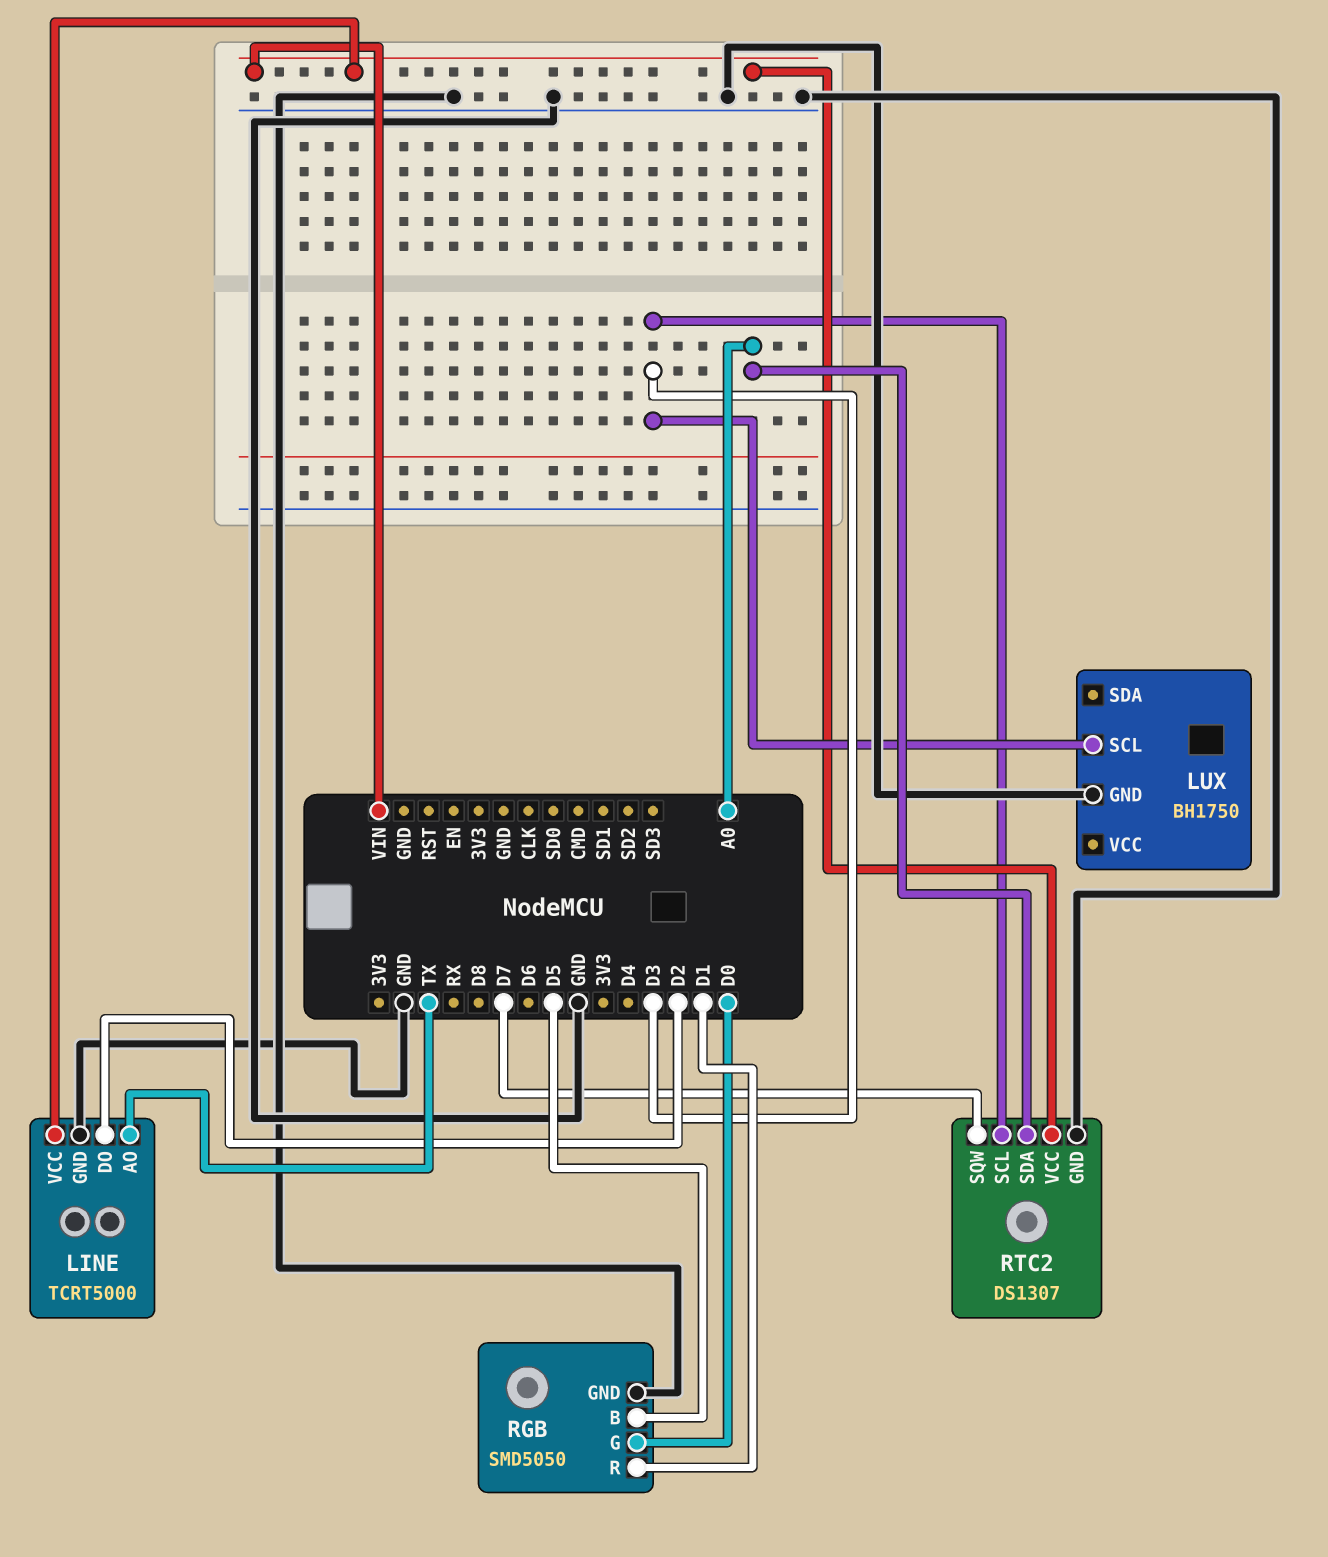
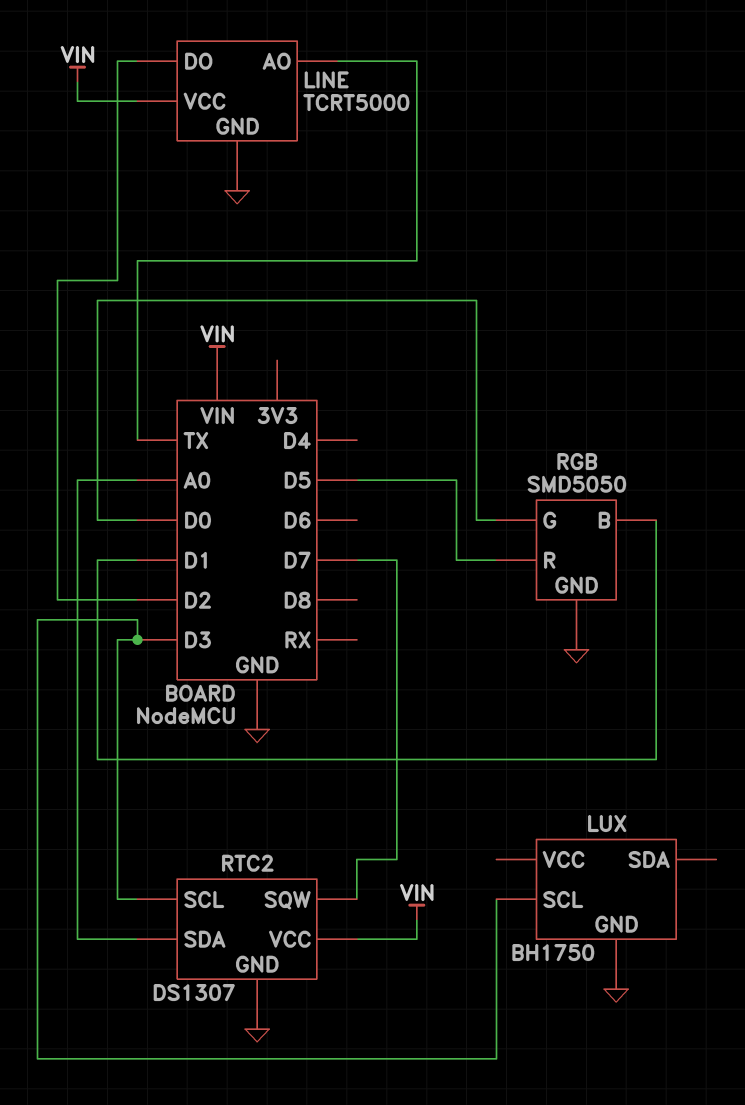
RGB pin B: D5 -> D1
RGB pin R: D1 -> D5

